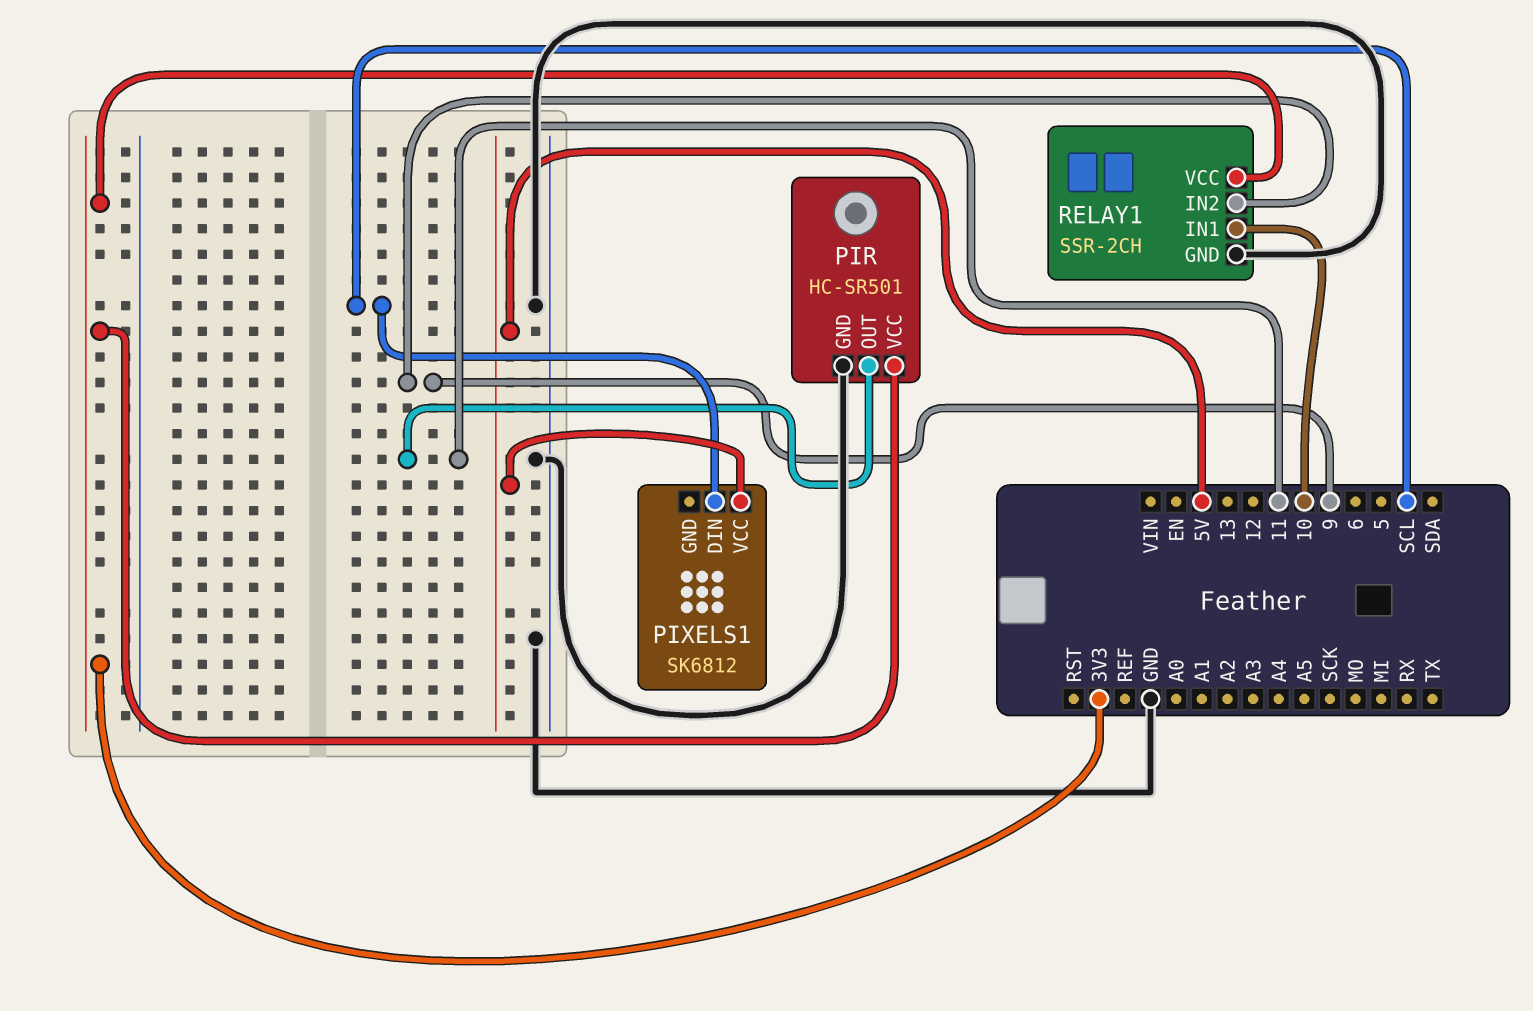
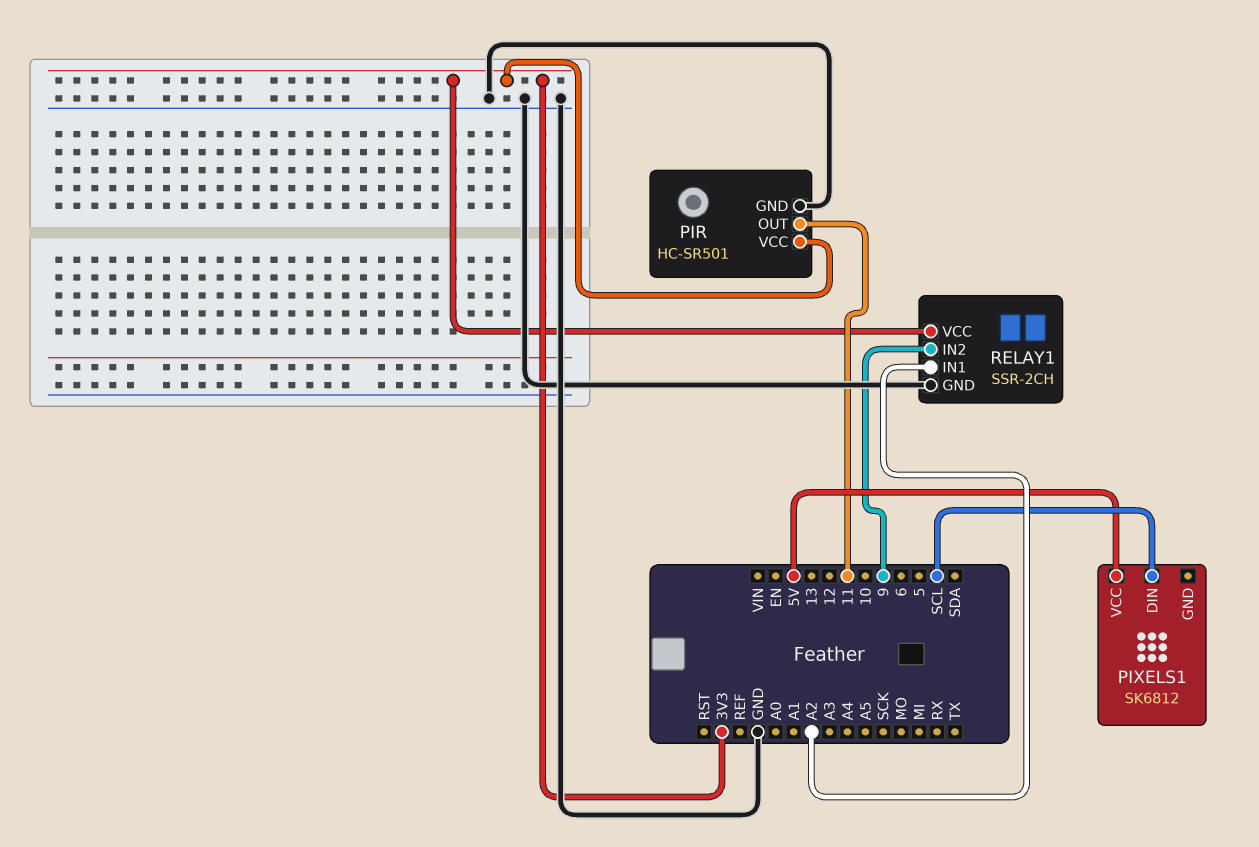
RELAY1 pin IN1: 10 -> A2

